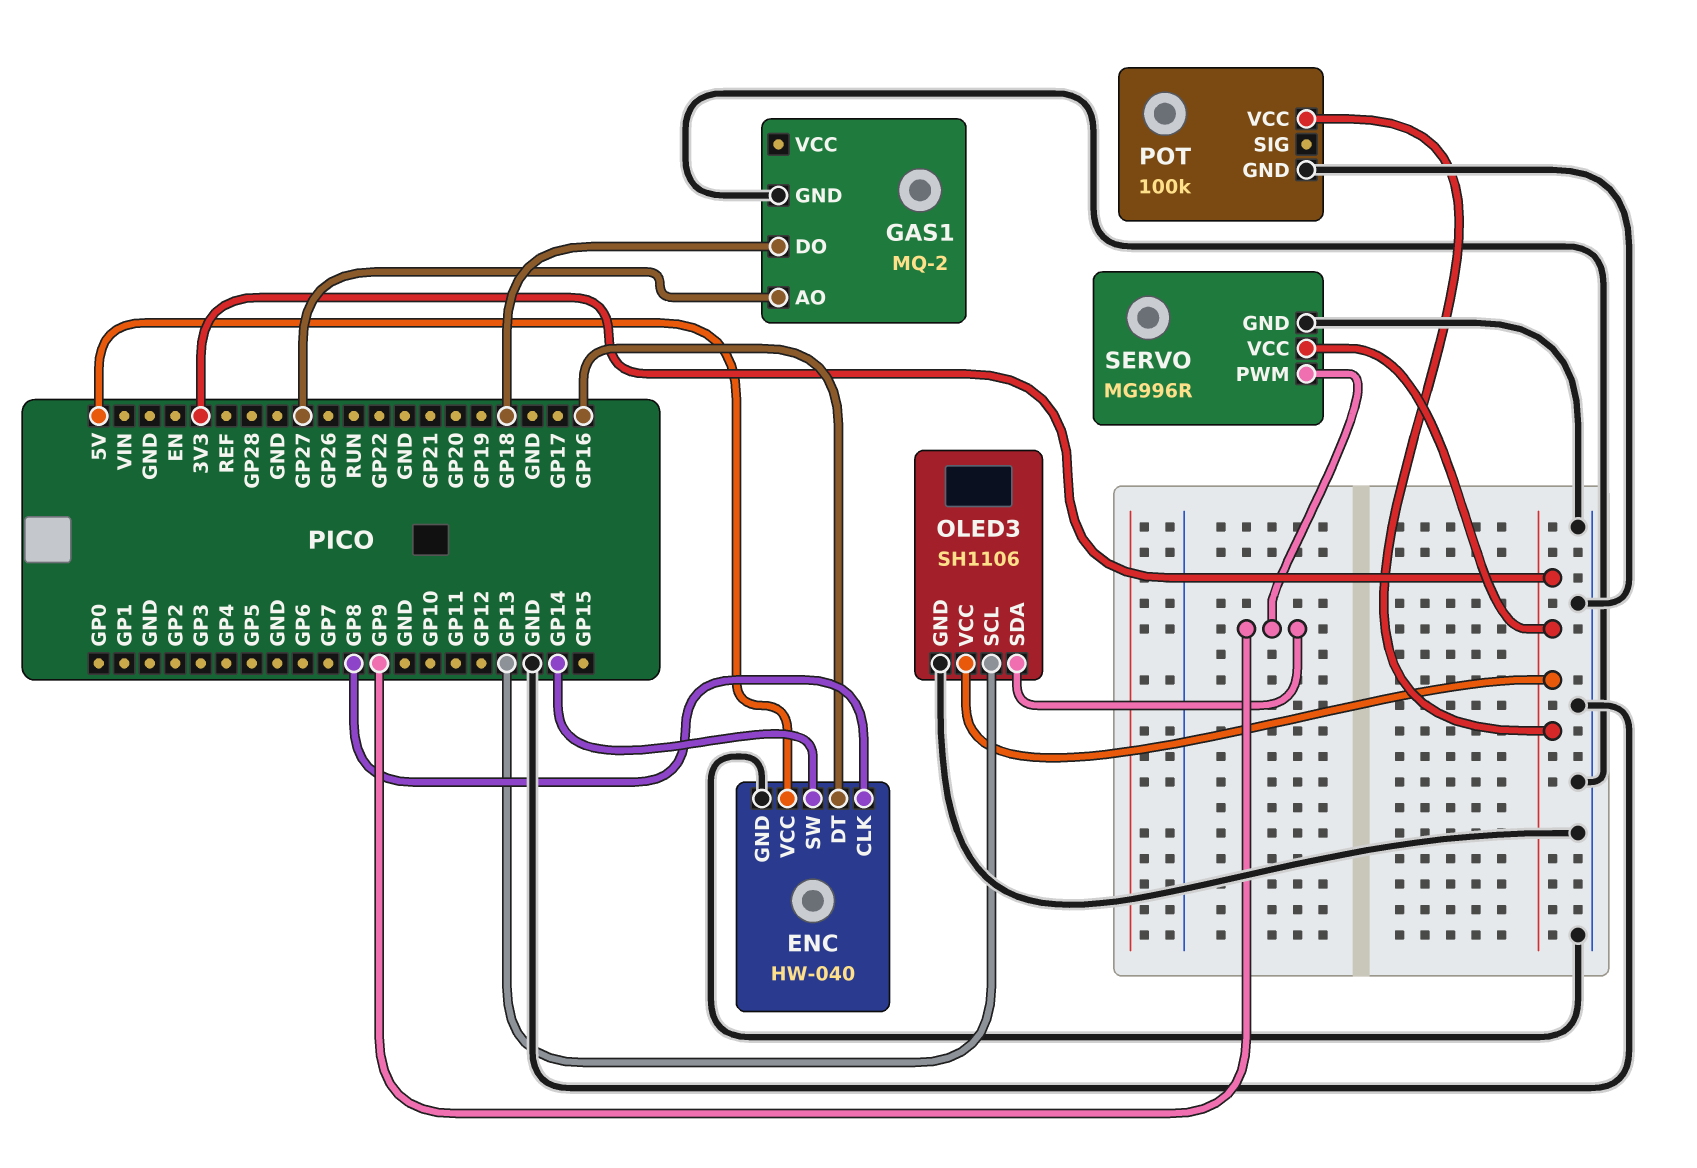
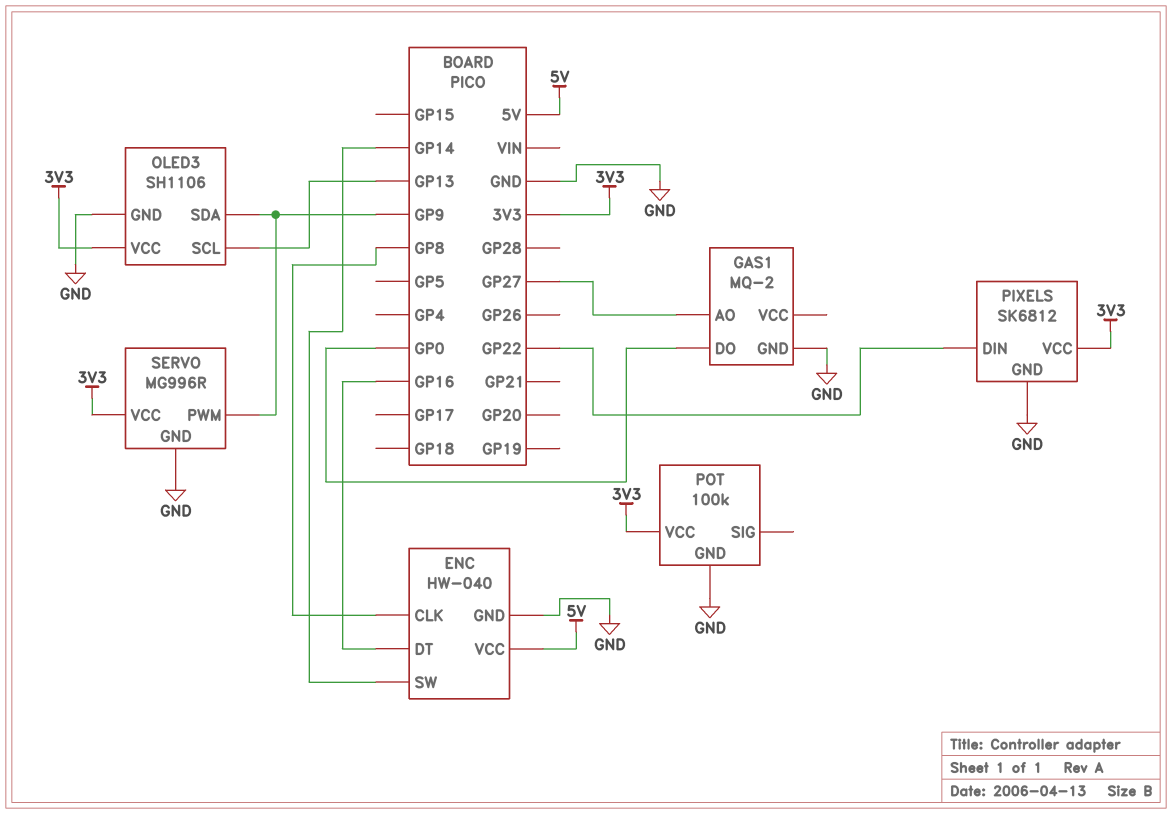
GAS1 pin DO: GP18 -> GP0
PIXELS: none -> SK6812
PIXELS pin DIN: none -> GP22
PIXELS pin GND: none -> GND
PIXELS pin VCC: none -> 3V3

